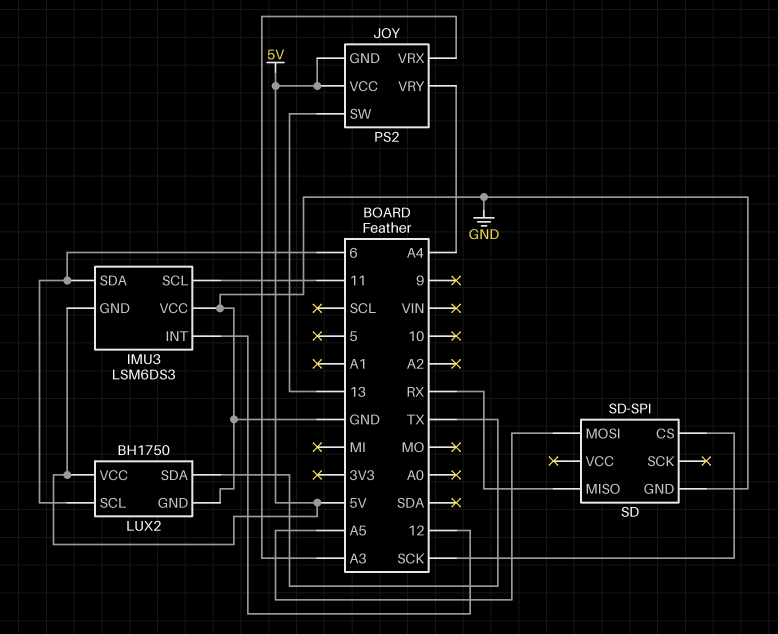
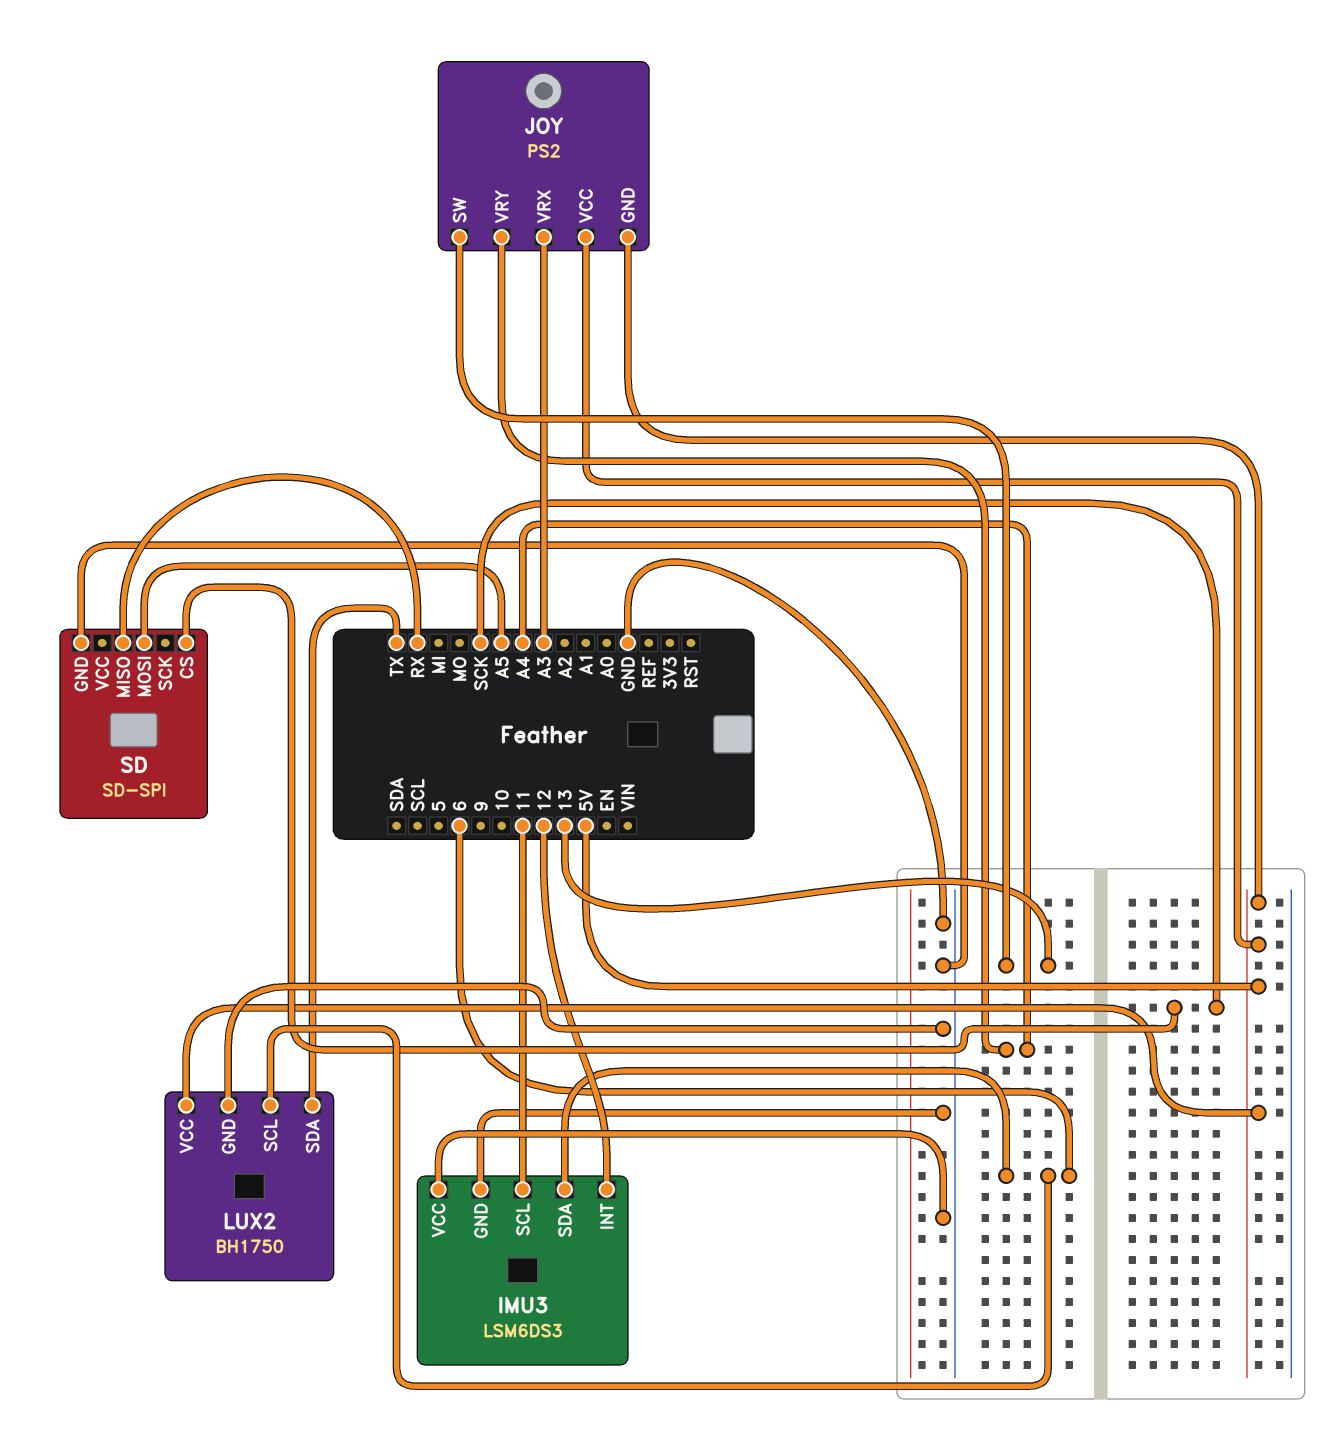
IMU3 pin GND: 5V -> GND

